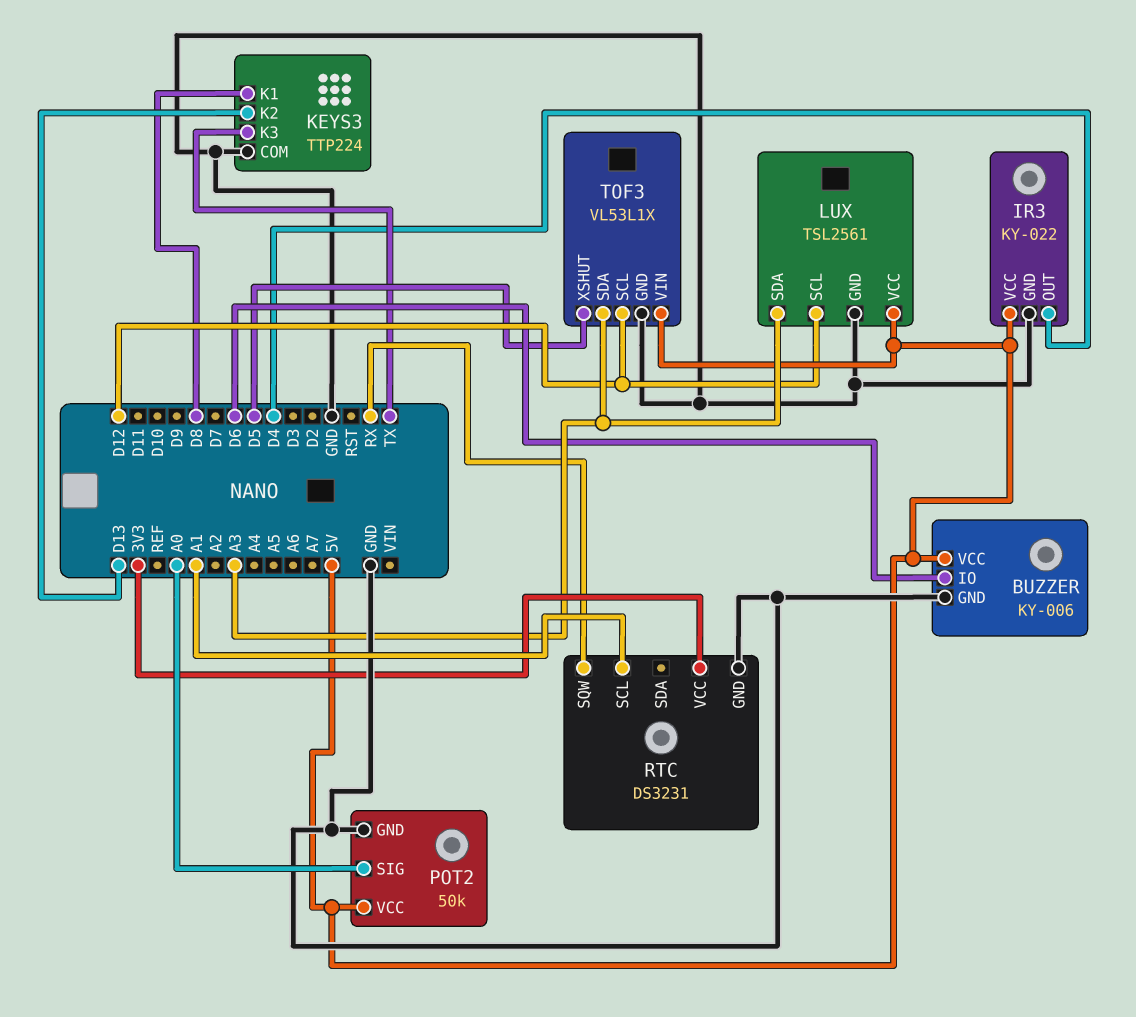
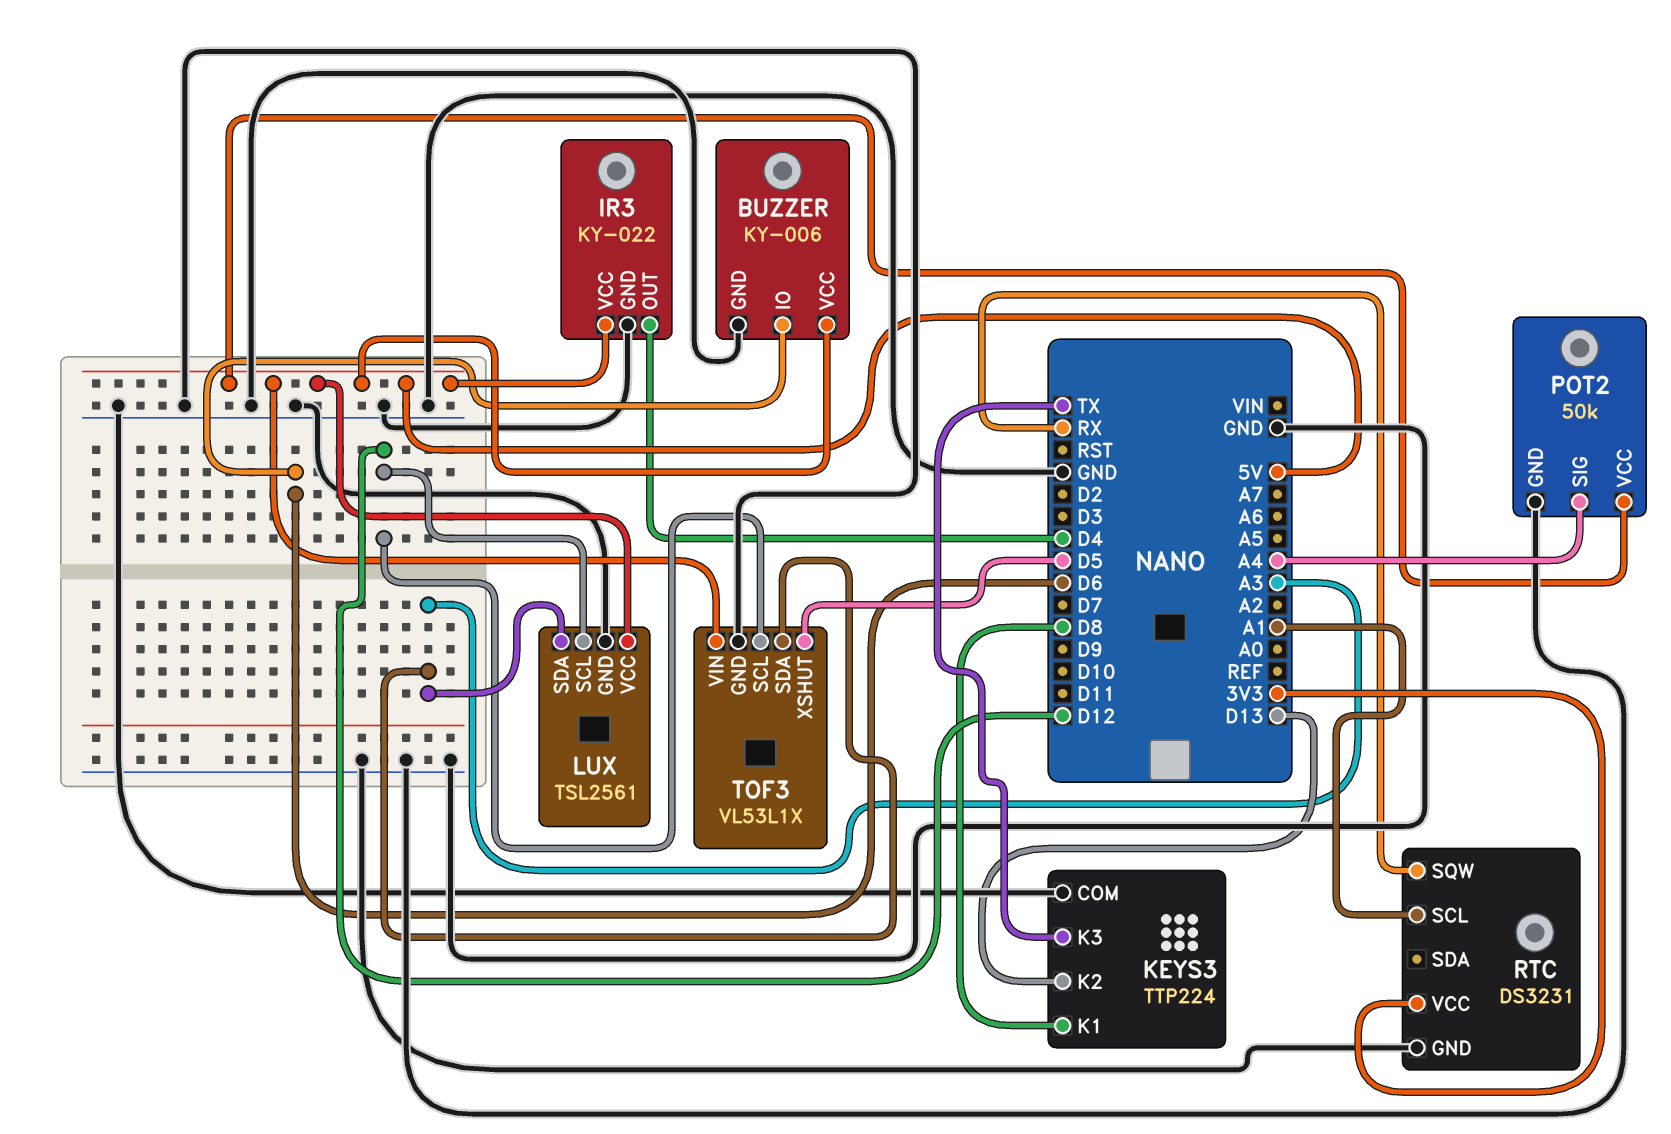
POT2 pin SIG: A0 -> A4

